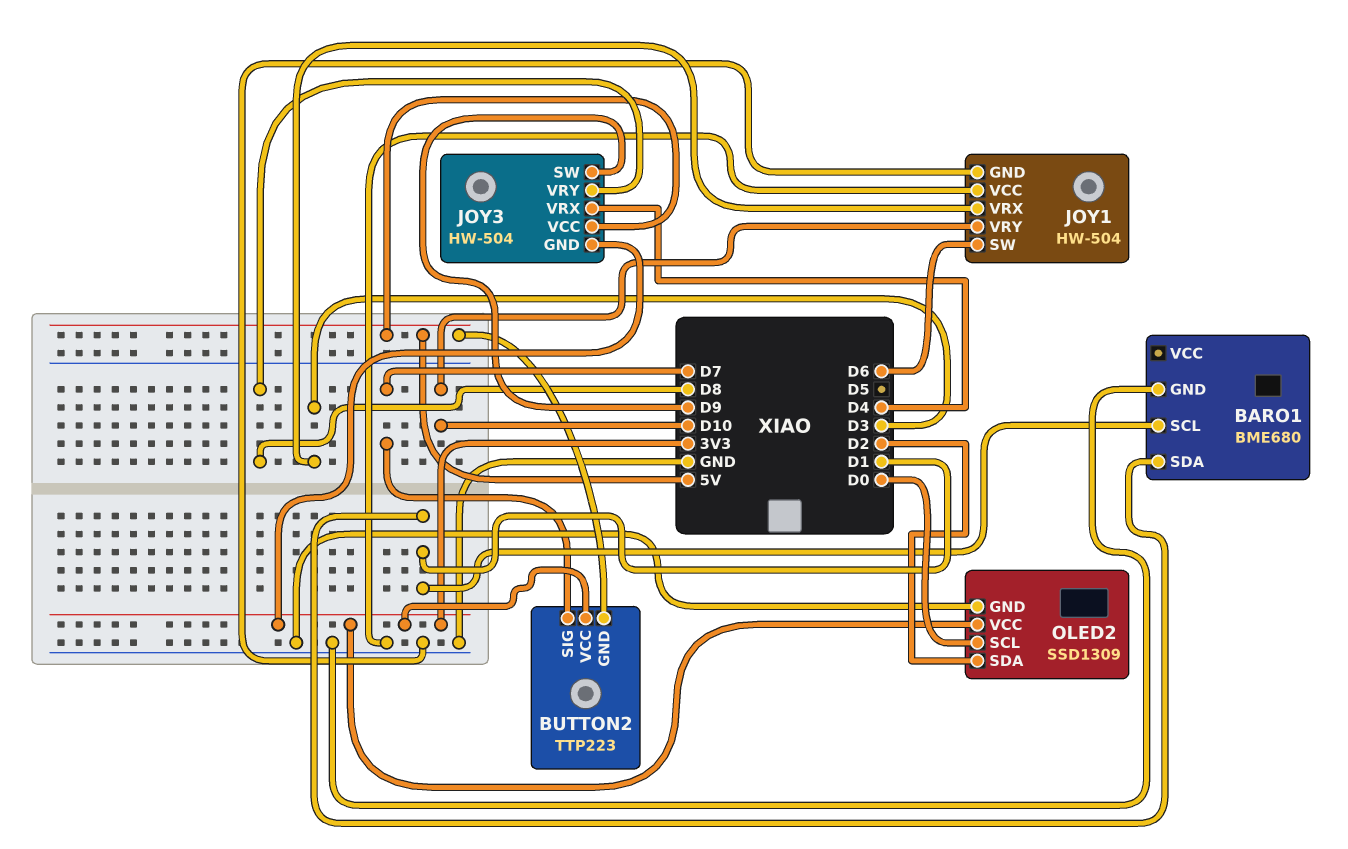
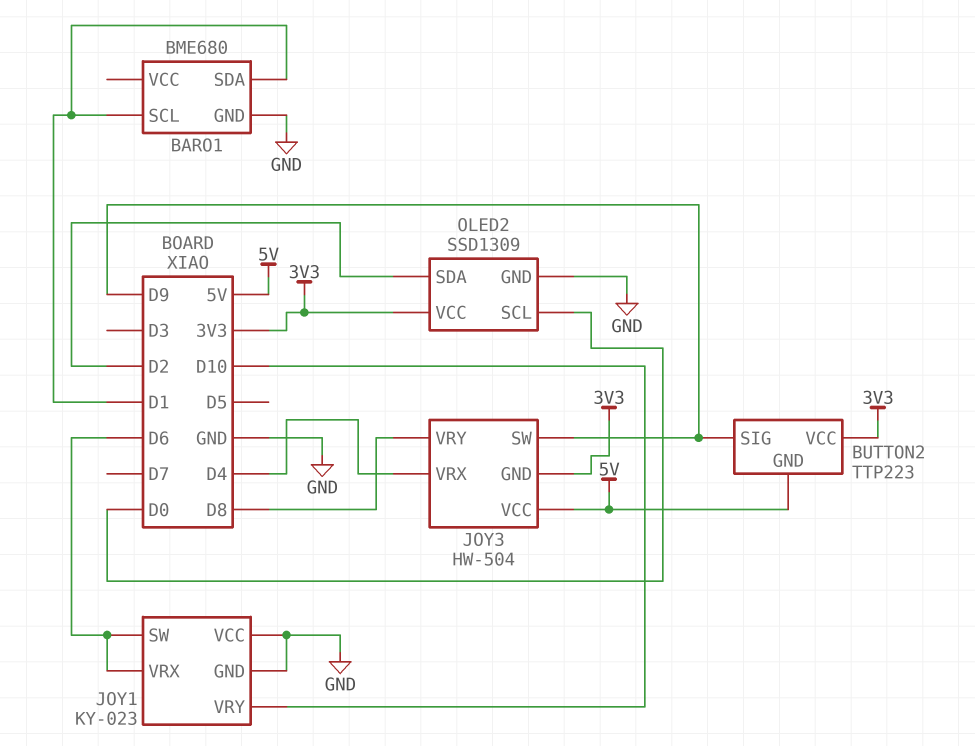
BUTTON2 pin SIG: D7 -> D9
JOY1: HW-504 -> KY-023
JOY1 pin VRX: D3 -> D6

